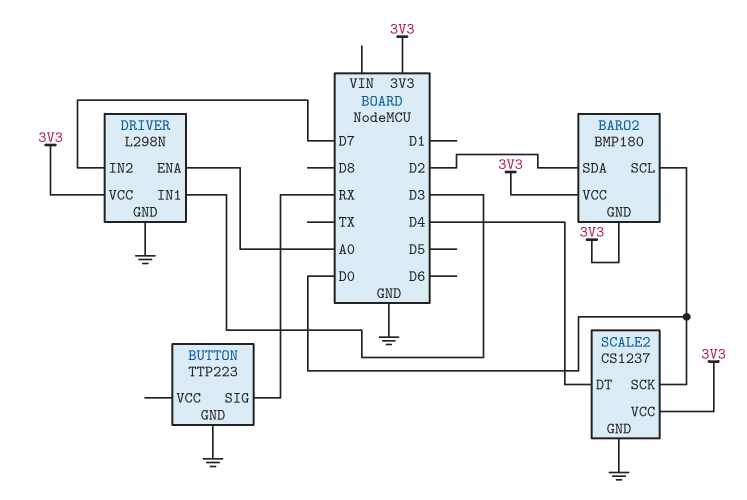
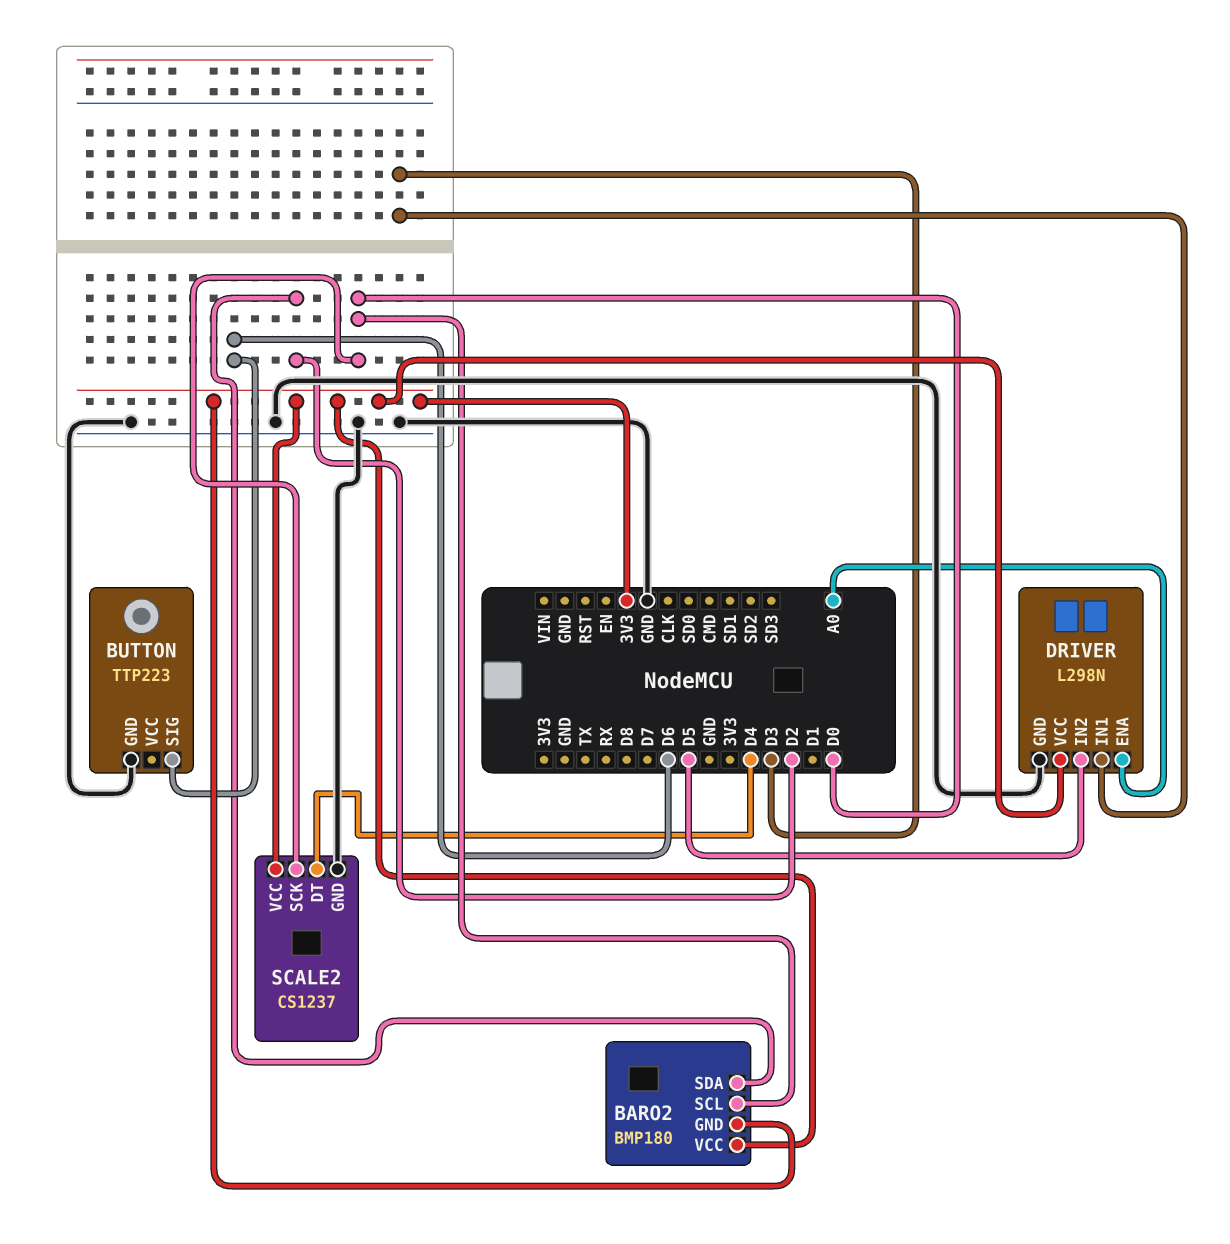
BUTTON pin SIG: RX -> D6
DRIVER pin IN2: D7 -> D5

